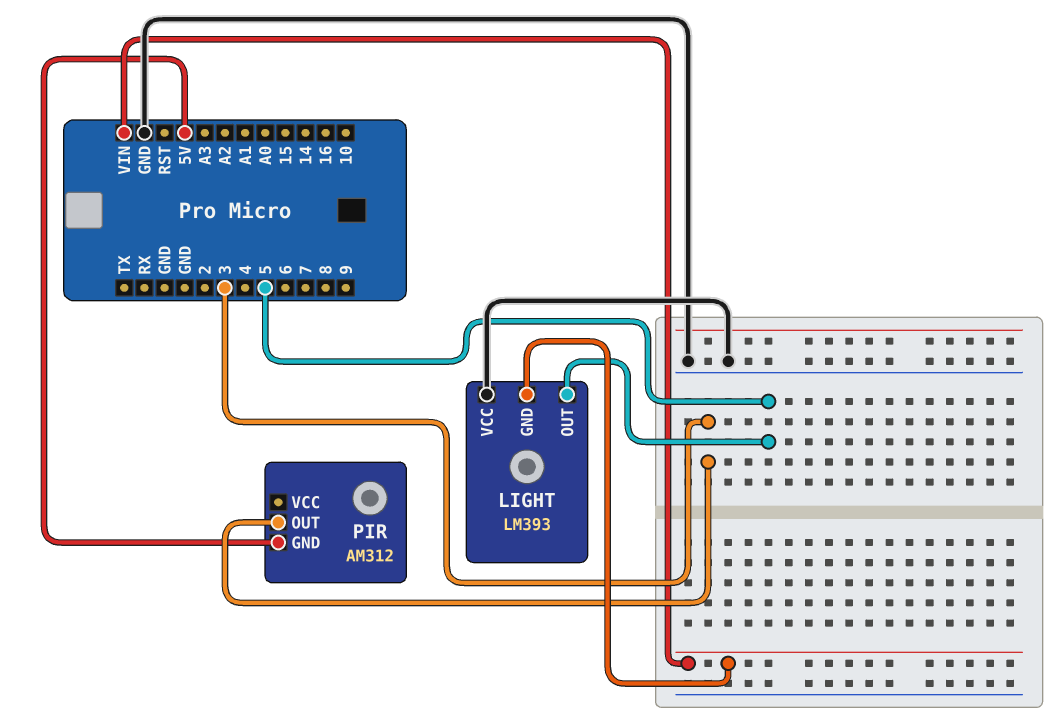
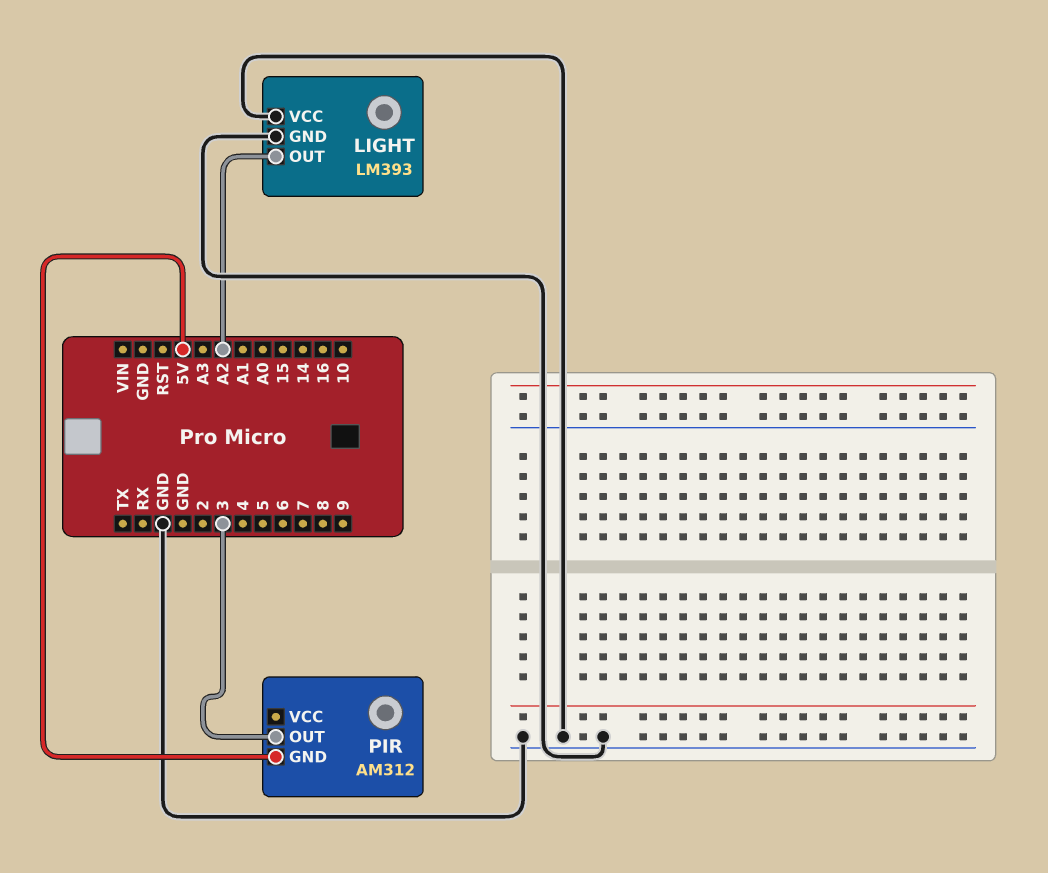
LIGHT pin GND: VIN -> GND
LIGHT pin OUT: 5 -> A2

